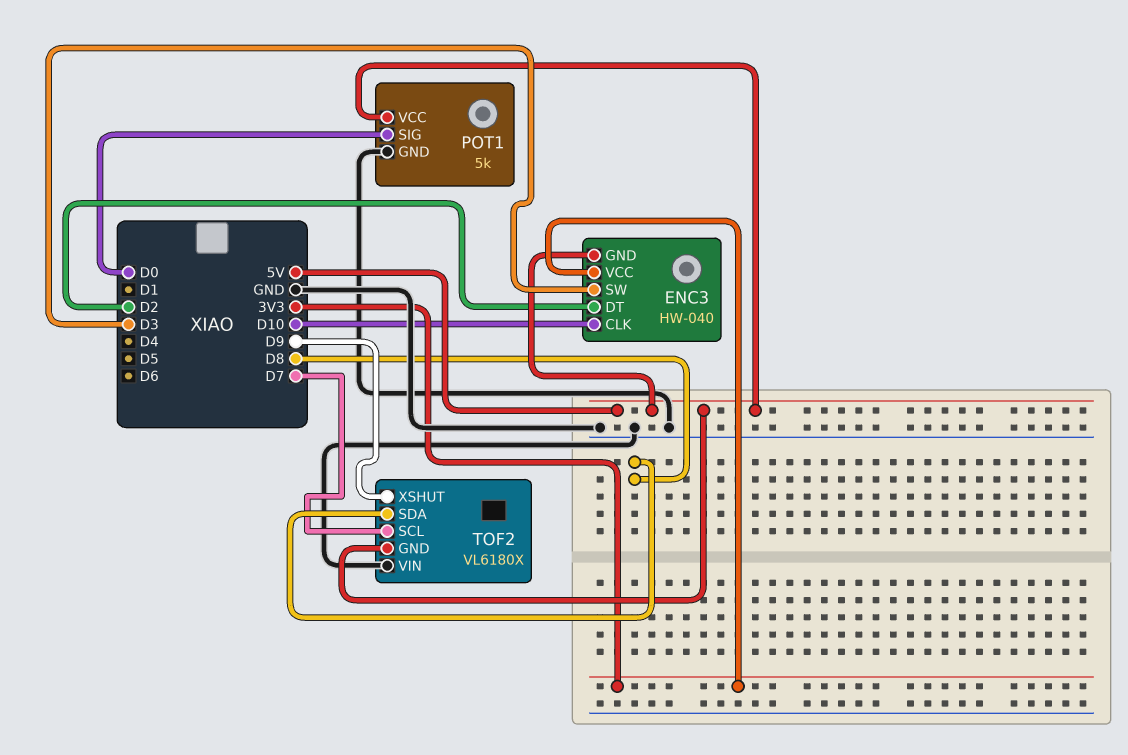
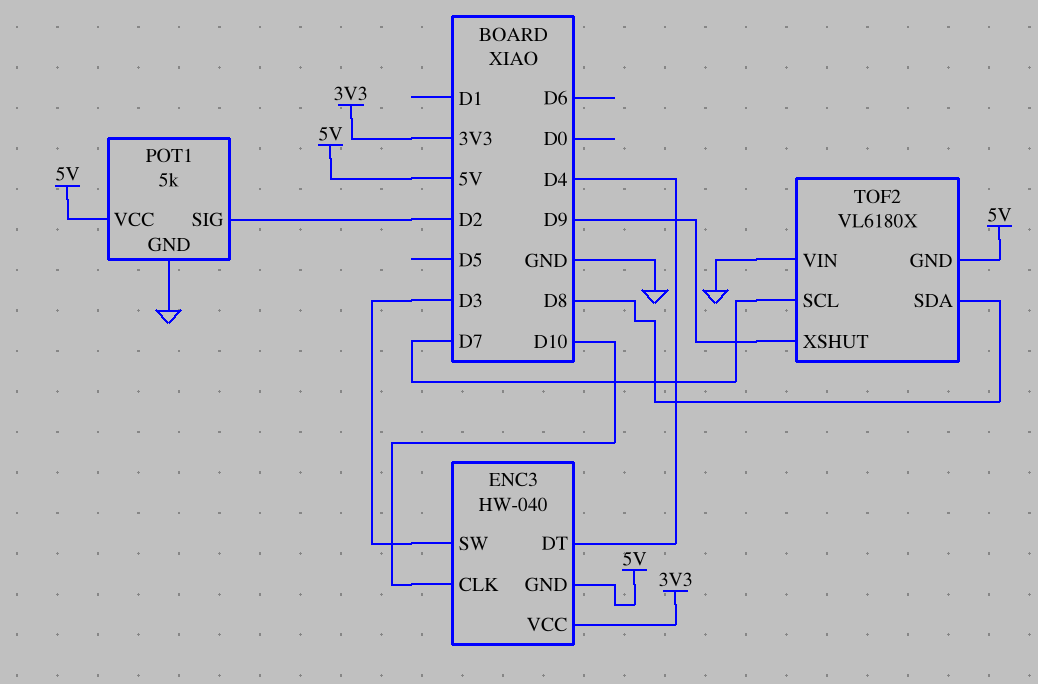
ENC3 pin DT: D2 -> D4
POT1 pin SIG: D0 -> D2

